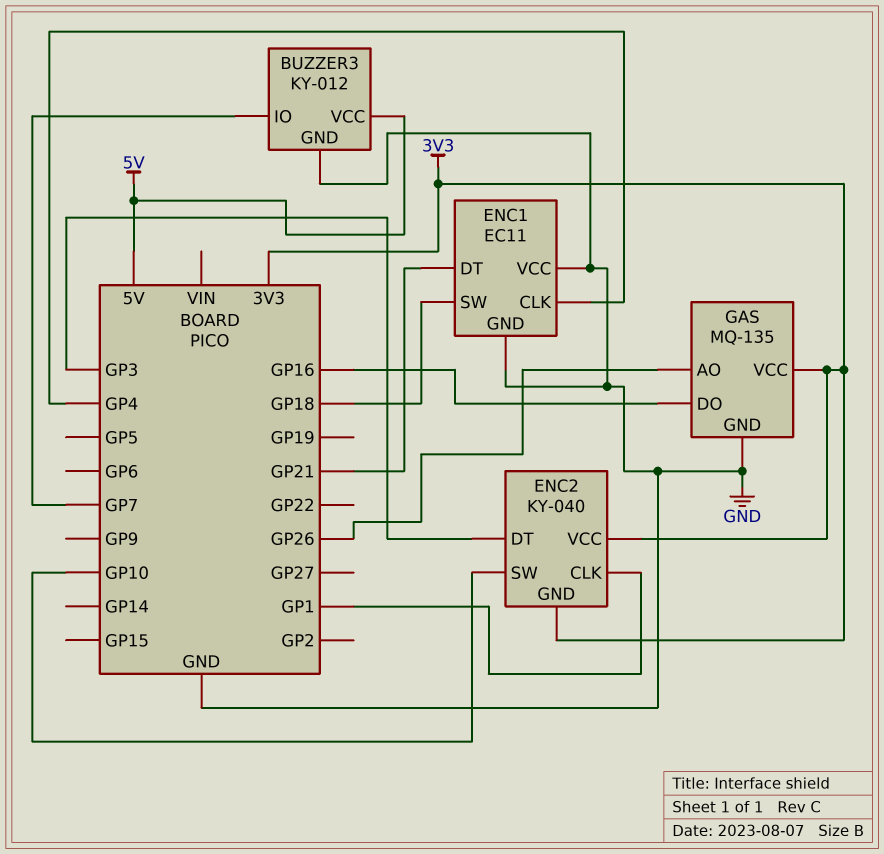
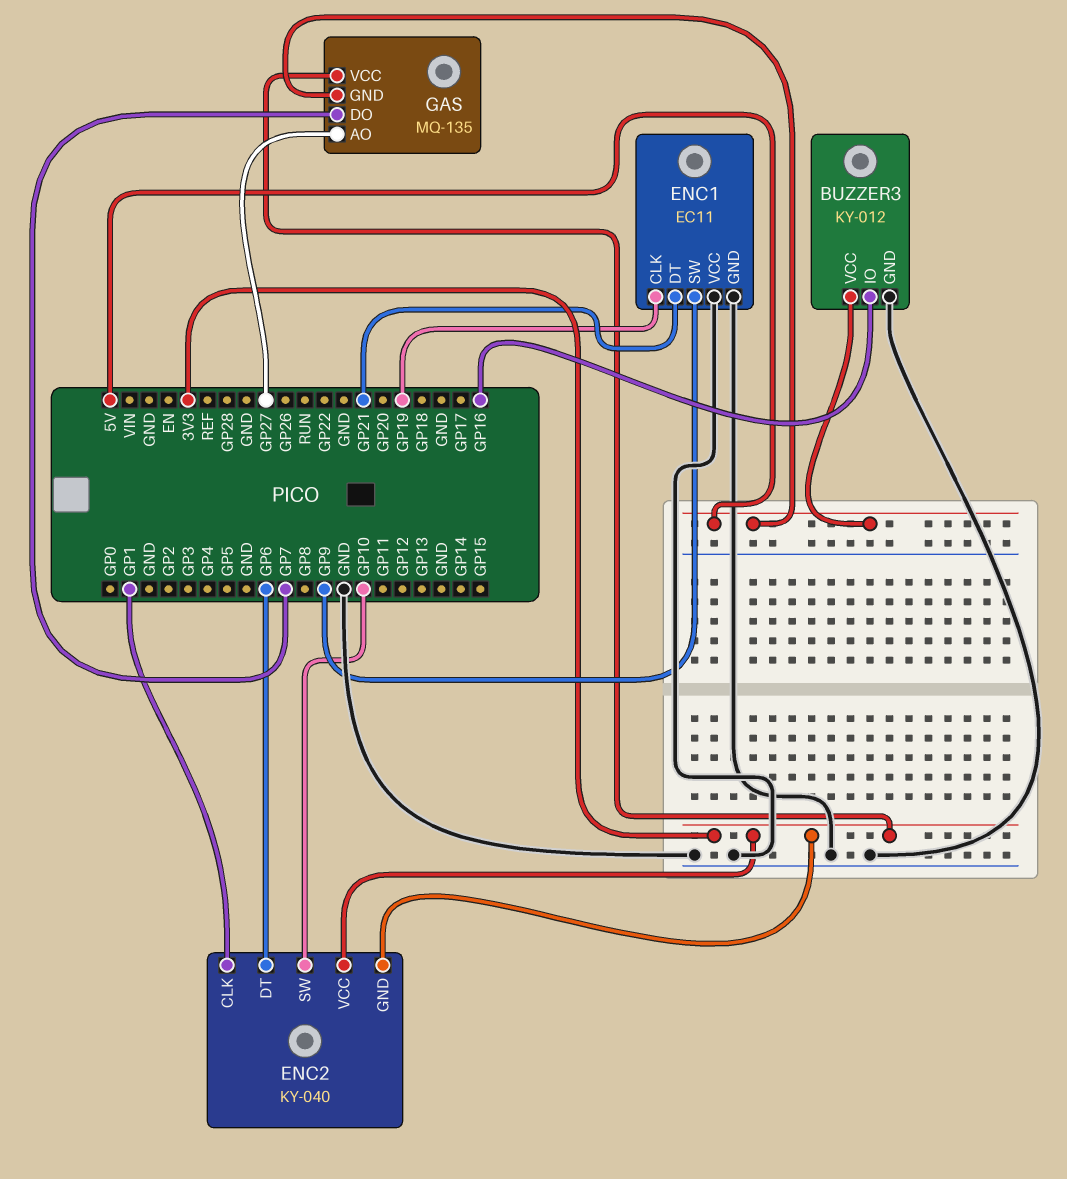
BUZZER3 pin IO: GP7 -> GP16
ENC1 pin CLK: GP4 -> GP19
ENC1 pin SW: GP18 -> GP9
ENC2 pin DT: GP3 -> GP6
GAS pin AO: GP26 -> GP27
GAS pin DO: GP16 -> GP7
GAS pin GND: GND -> 5V

